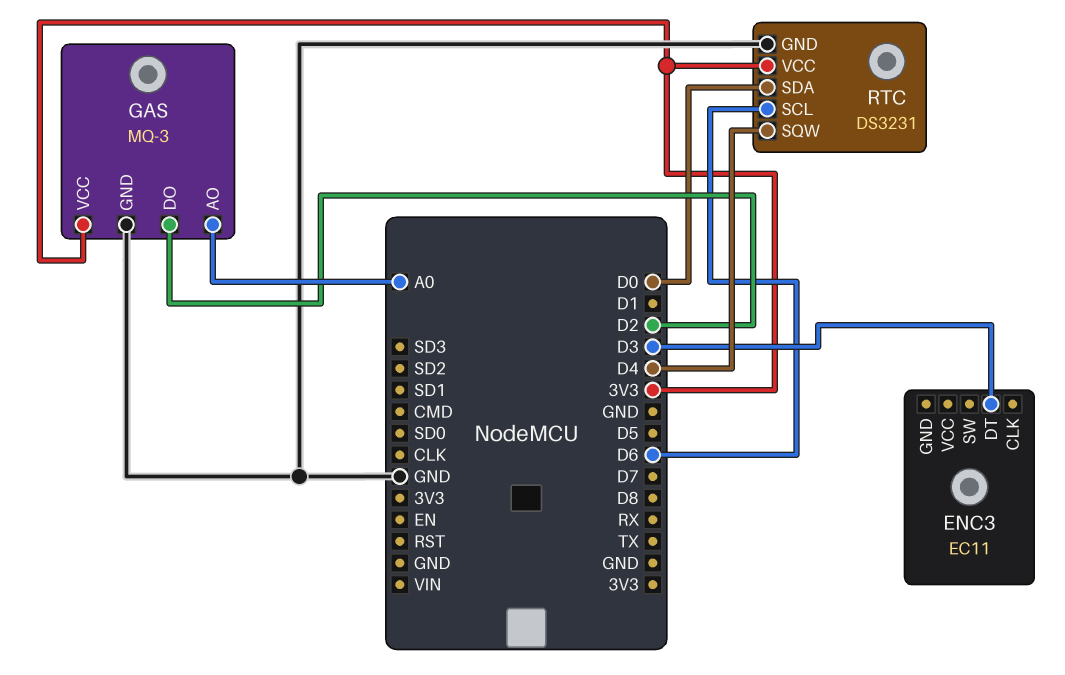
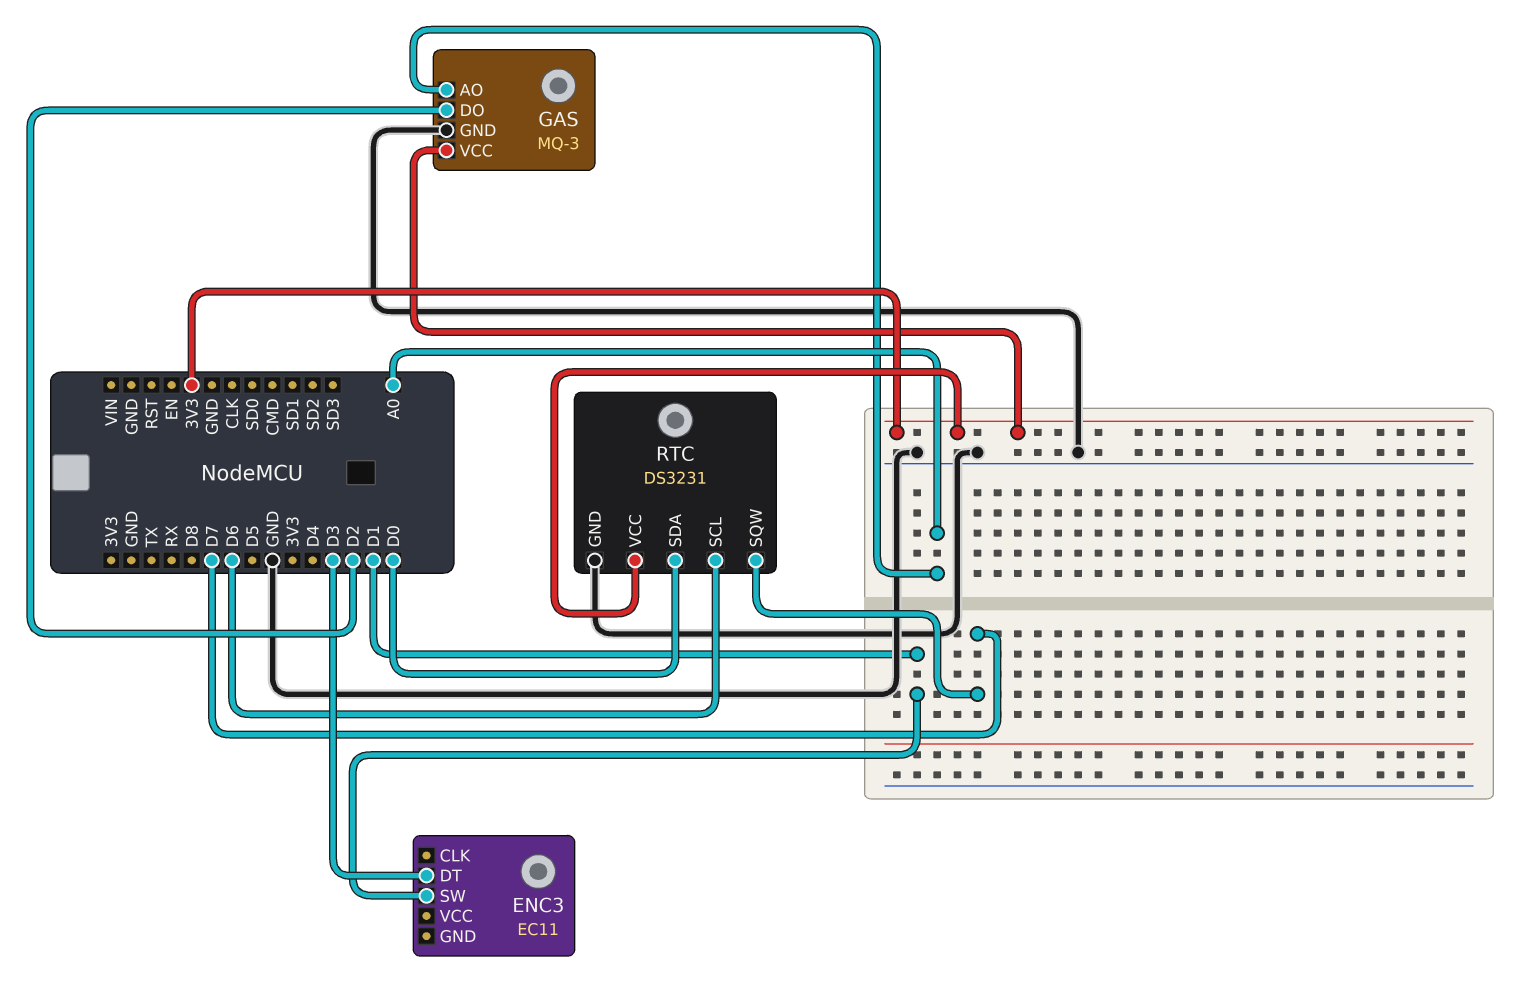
ENC3 pin SW: none -> D1
RTC pin SQW: D4 -> D7

